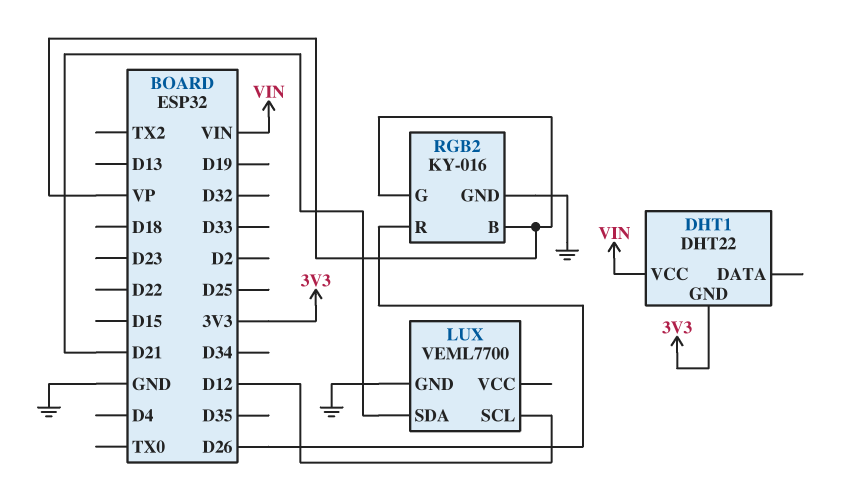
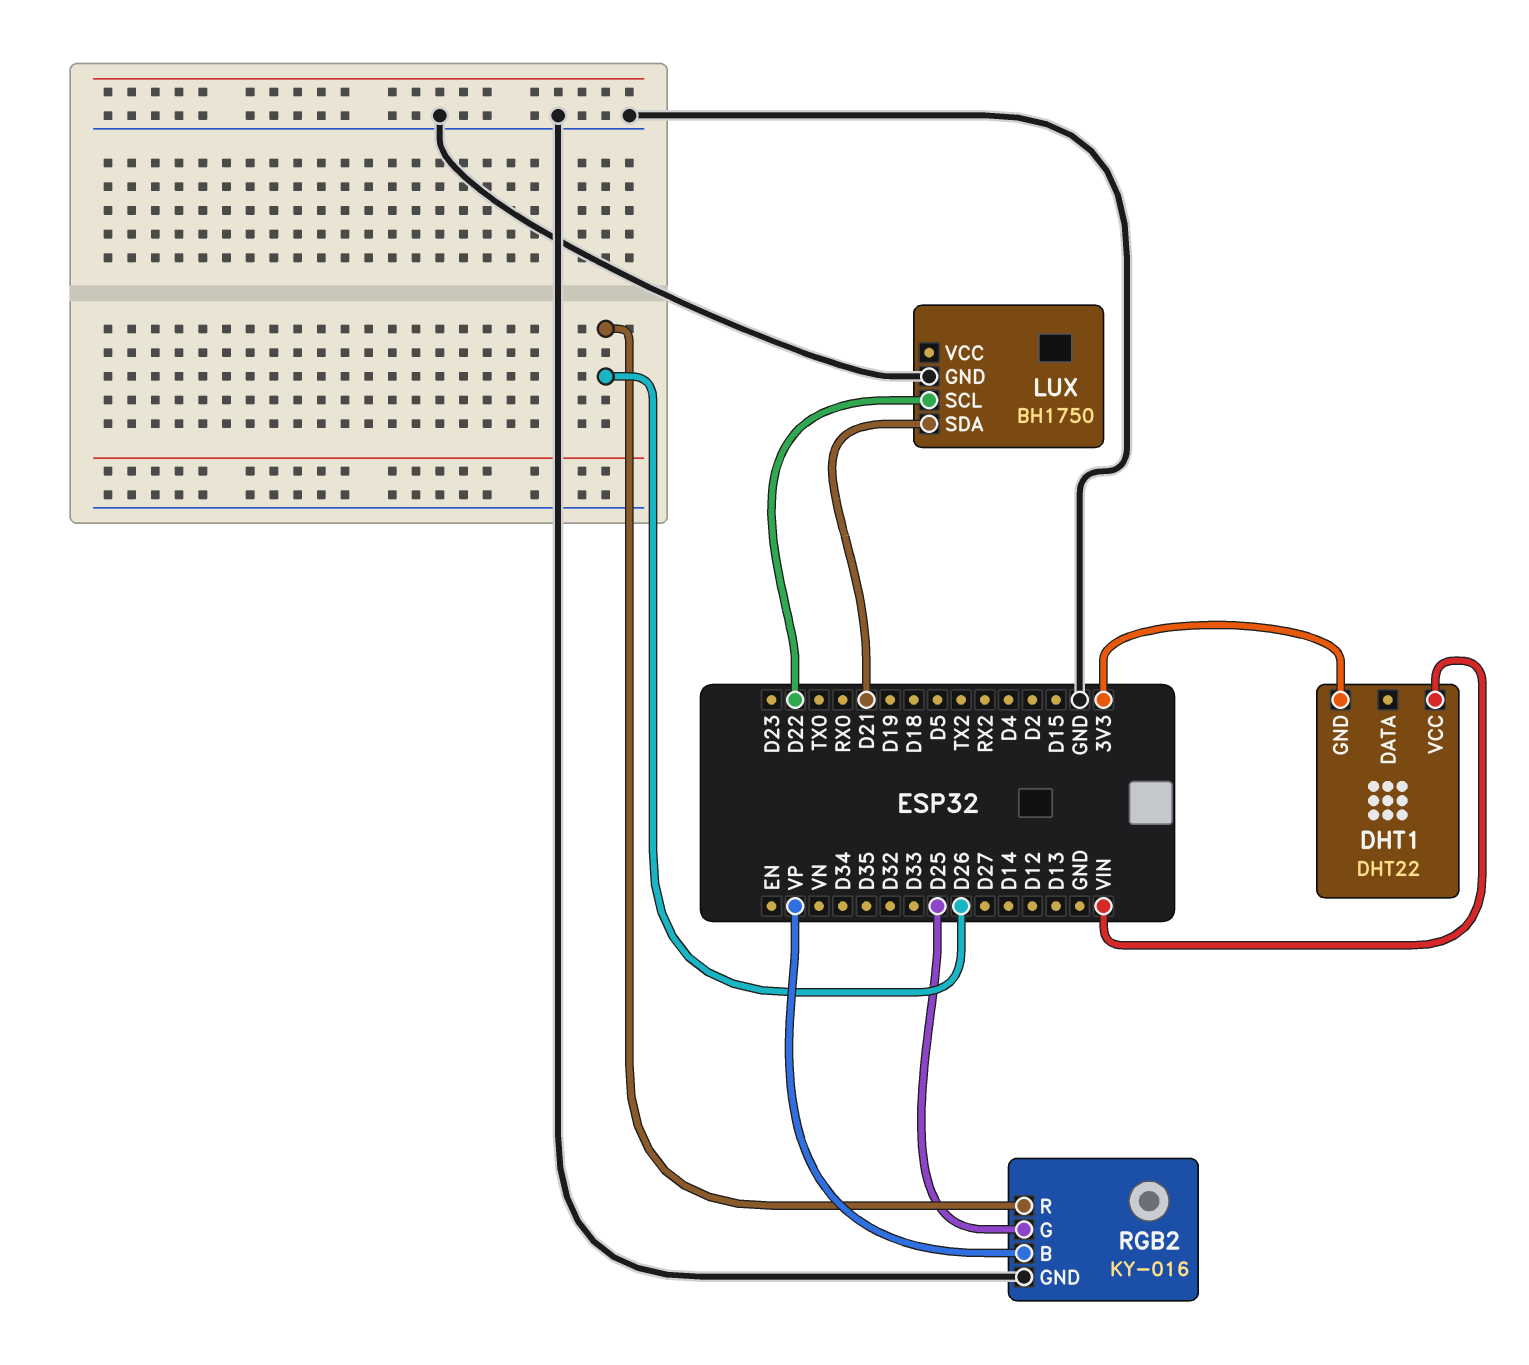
LUX: VEML7700 -> BH1750
LUX pin SCL: D12 -> D22
RGB2 pin G: VP -> D25

